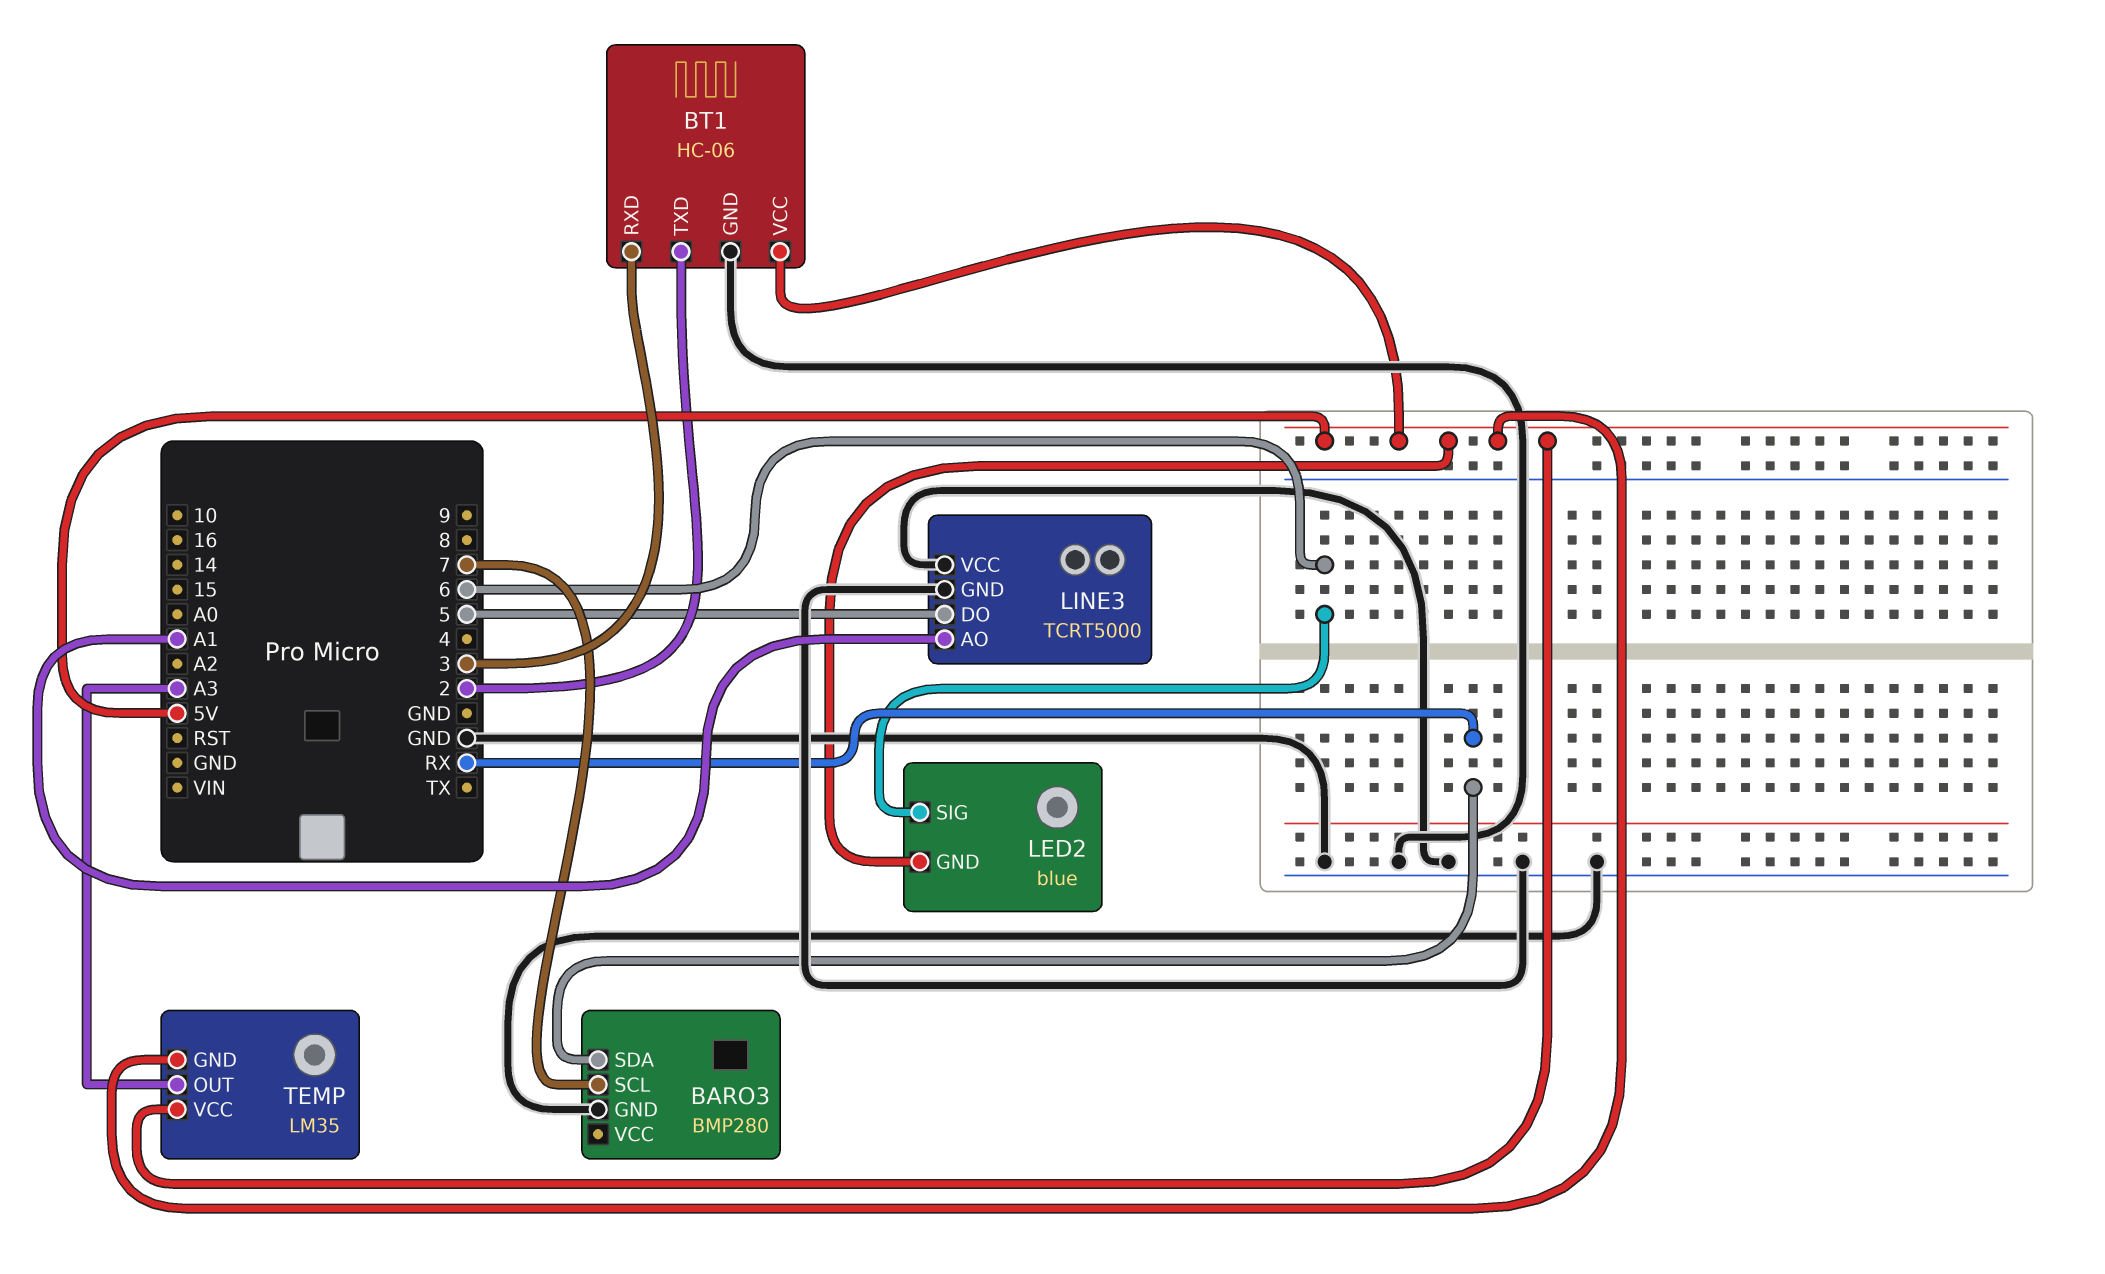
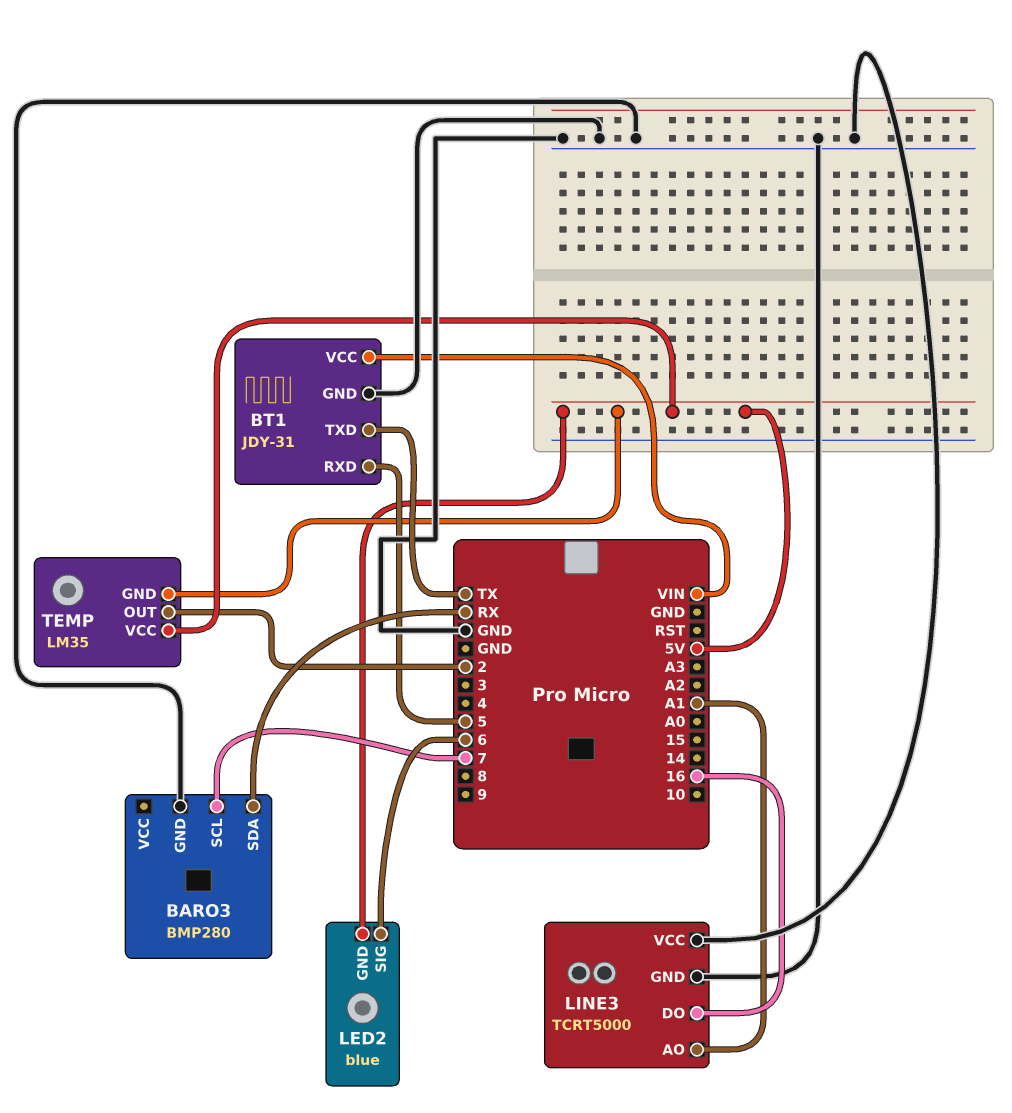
BT1: HC-06 -> JDY-31
BT1 pin RXD: 3 -> 5
BT1 pin TXD: 2 -> TX
BT1 pin VCC: 5V -> VIN
LINE3 pin DO: 5 -> 16
TEMP pin OUT: A3 -> 2

